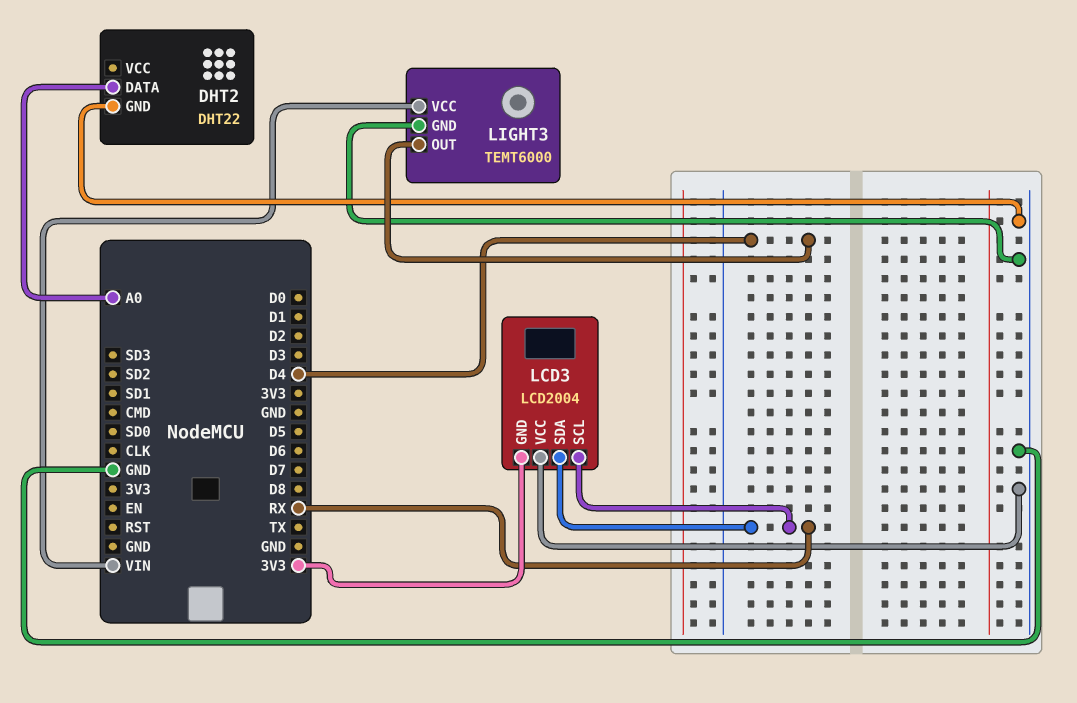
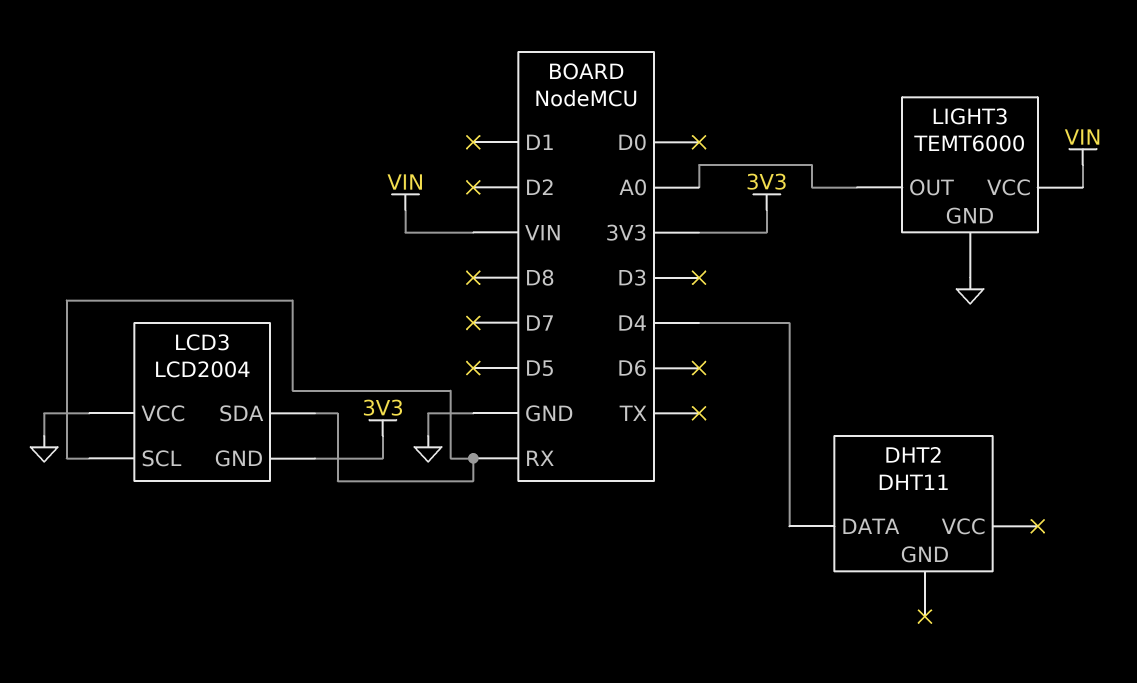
DHT2: DHT22 -> DHT11
DHT2 pin DATA: A0 -> D4
DHT2 pin GND: GND -> none
LIGHT3 pin OUT: D4 -> A0

